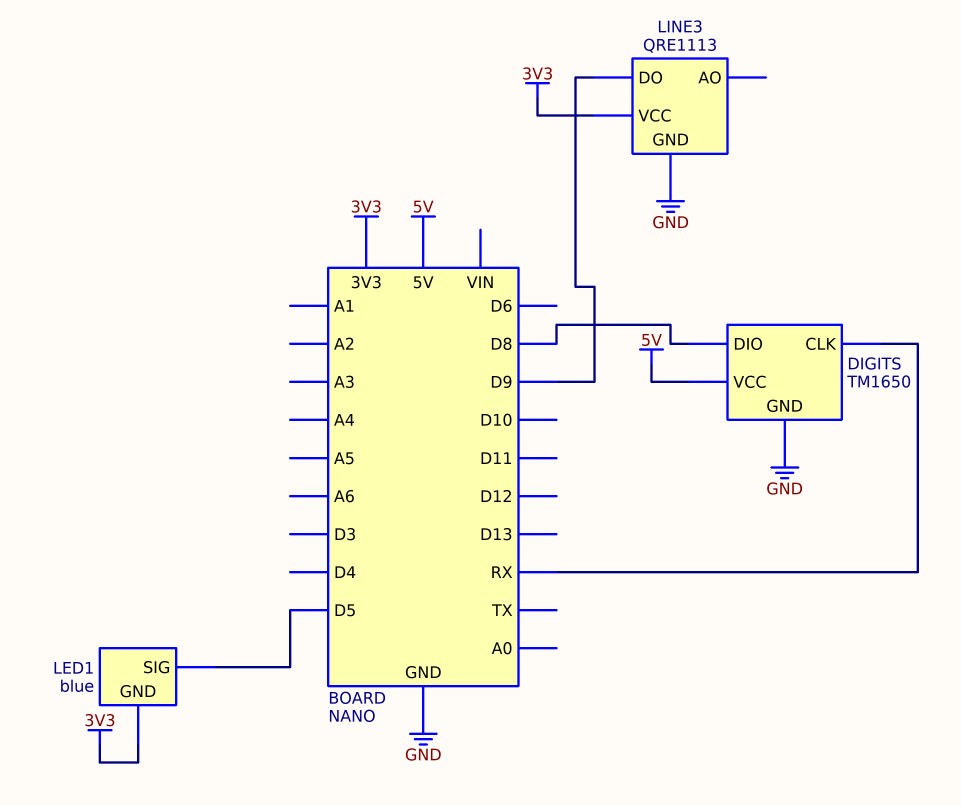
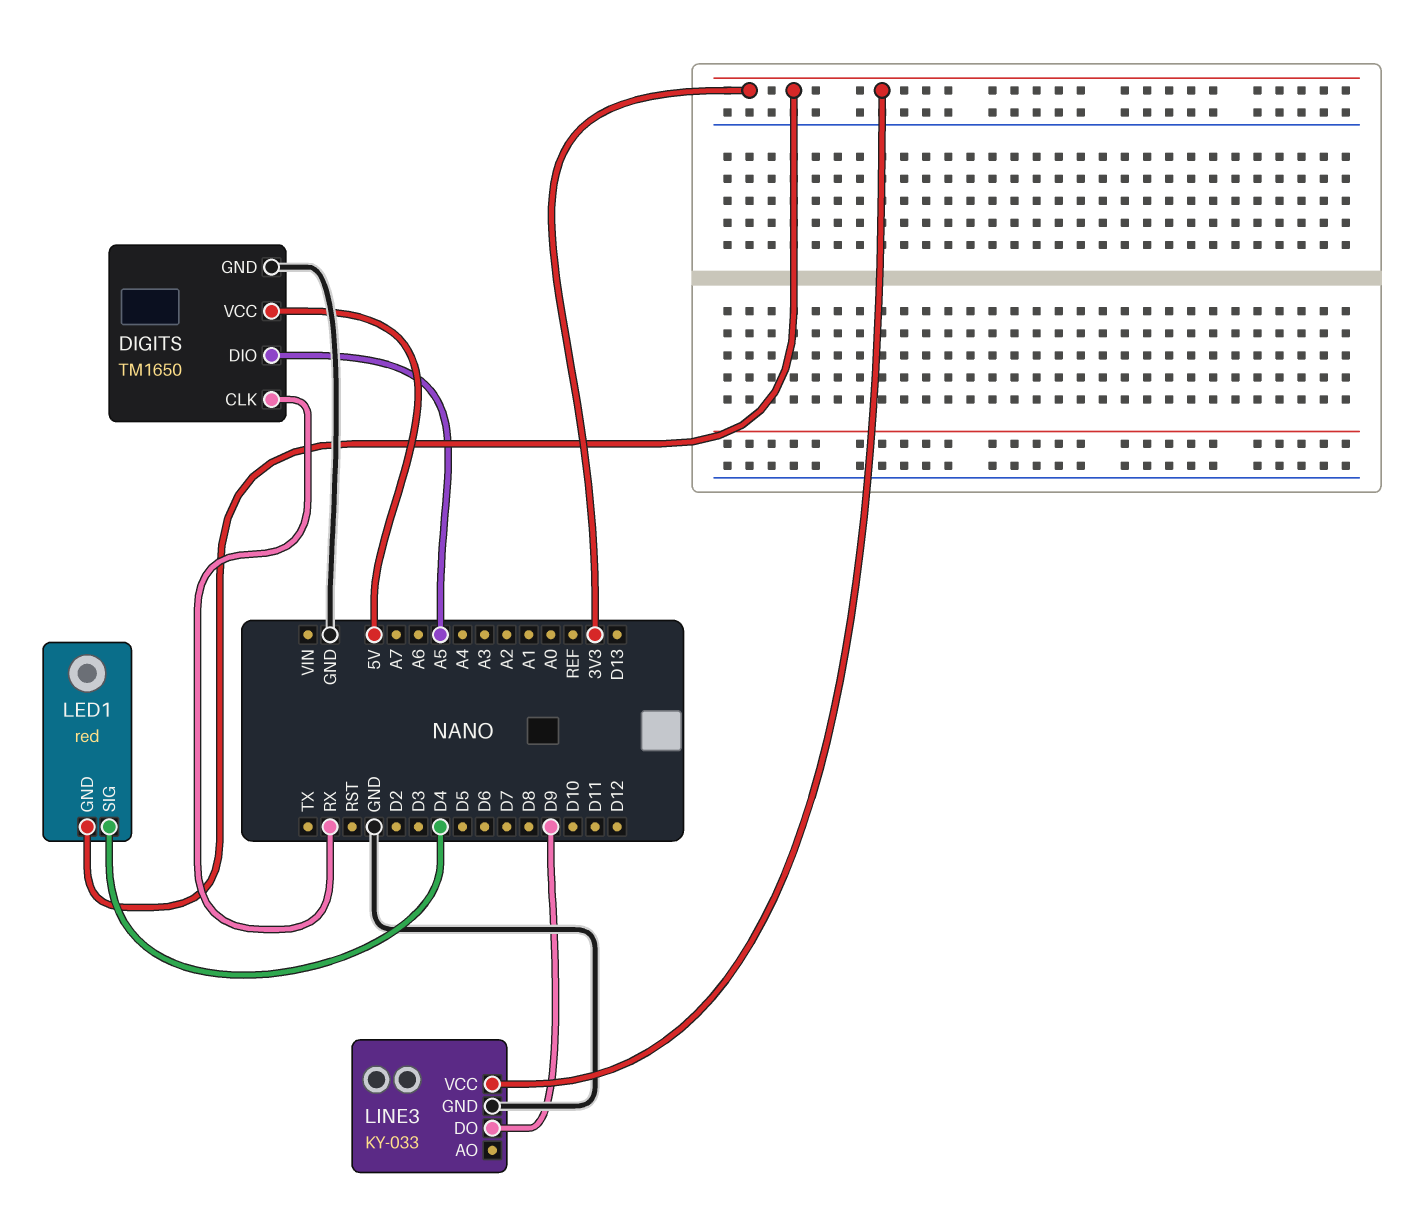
DIGITS pin DIO: D8 -> A5
LED1: blue -> red
LED1 pin SIG: D5 -> D4
LINE3: QRE1113 -> KY-033

